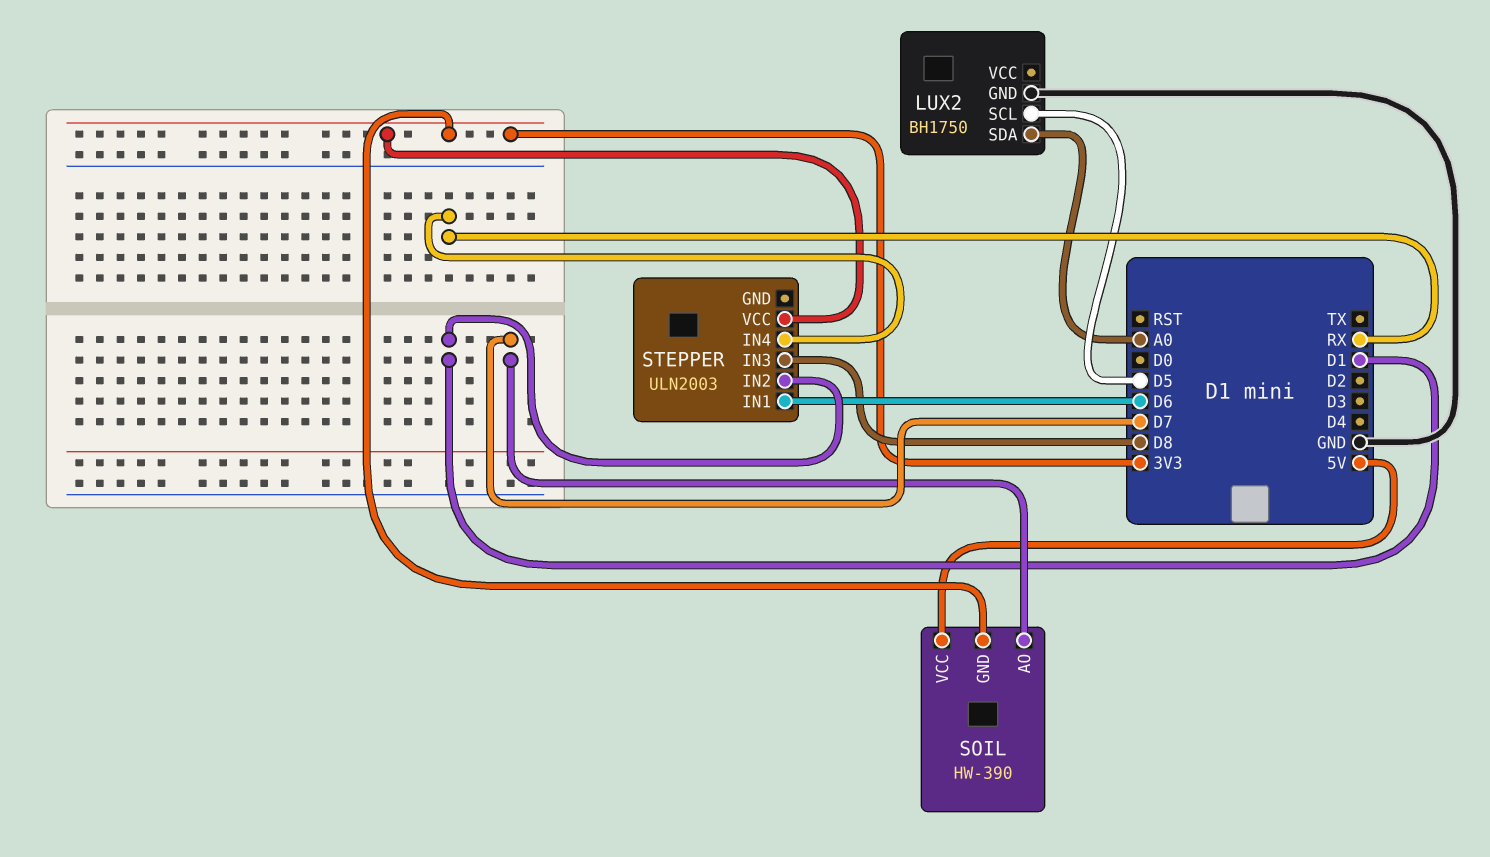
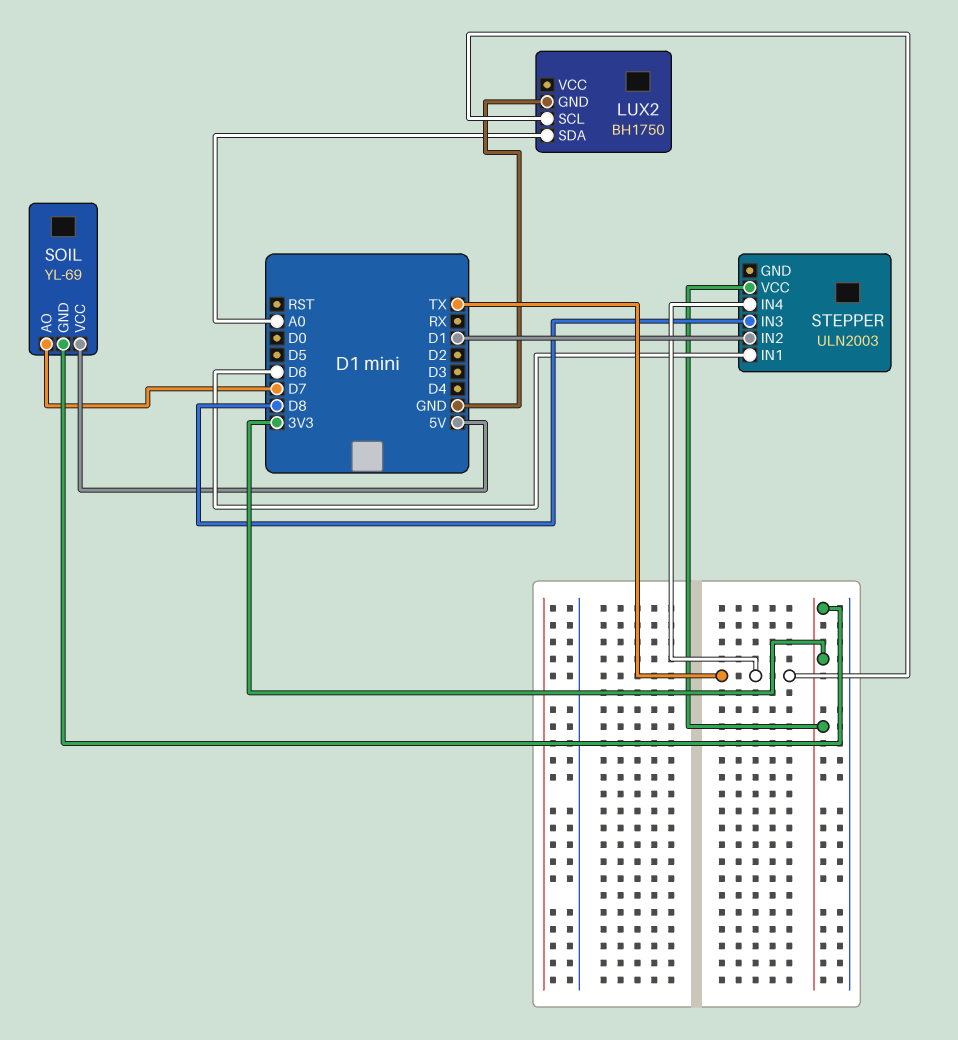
LUX2 pin SCL: D5 -> TX
SOIL: HW-390 -> YL-69
STEPPER pin IN4: RX -> TX

